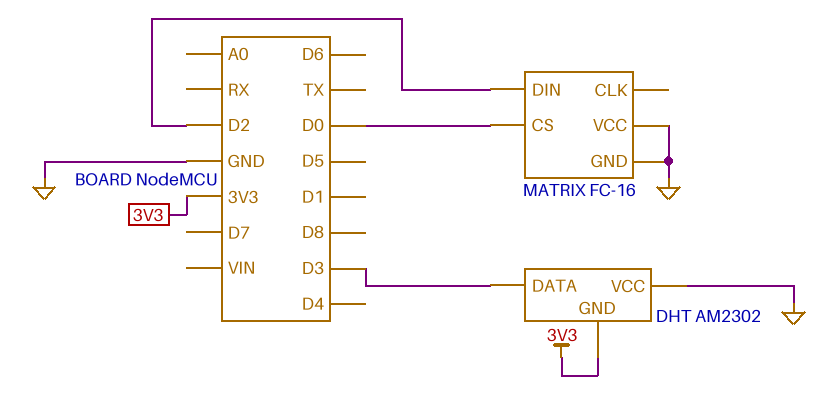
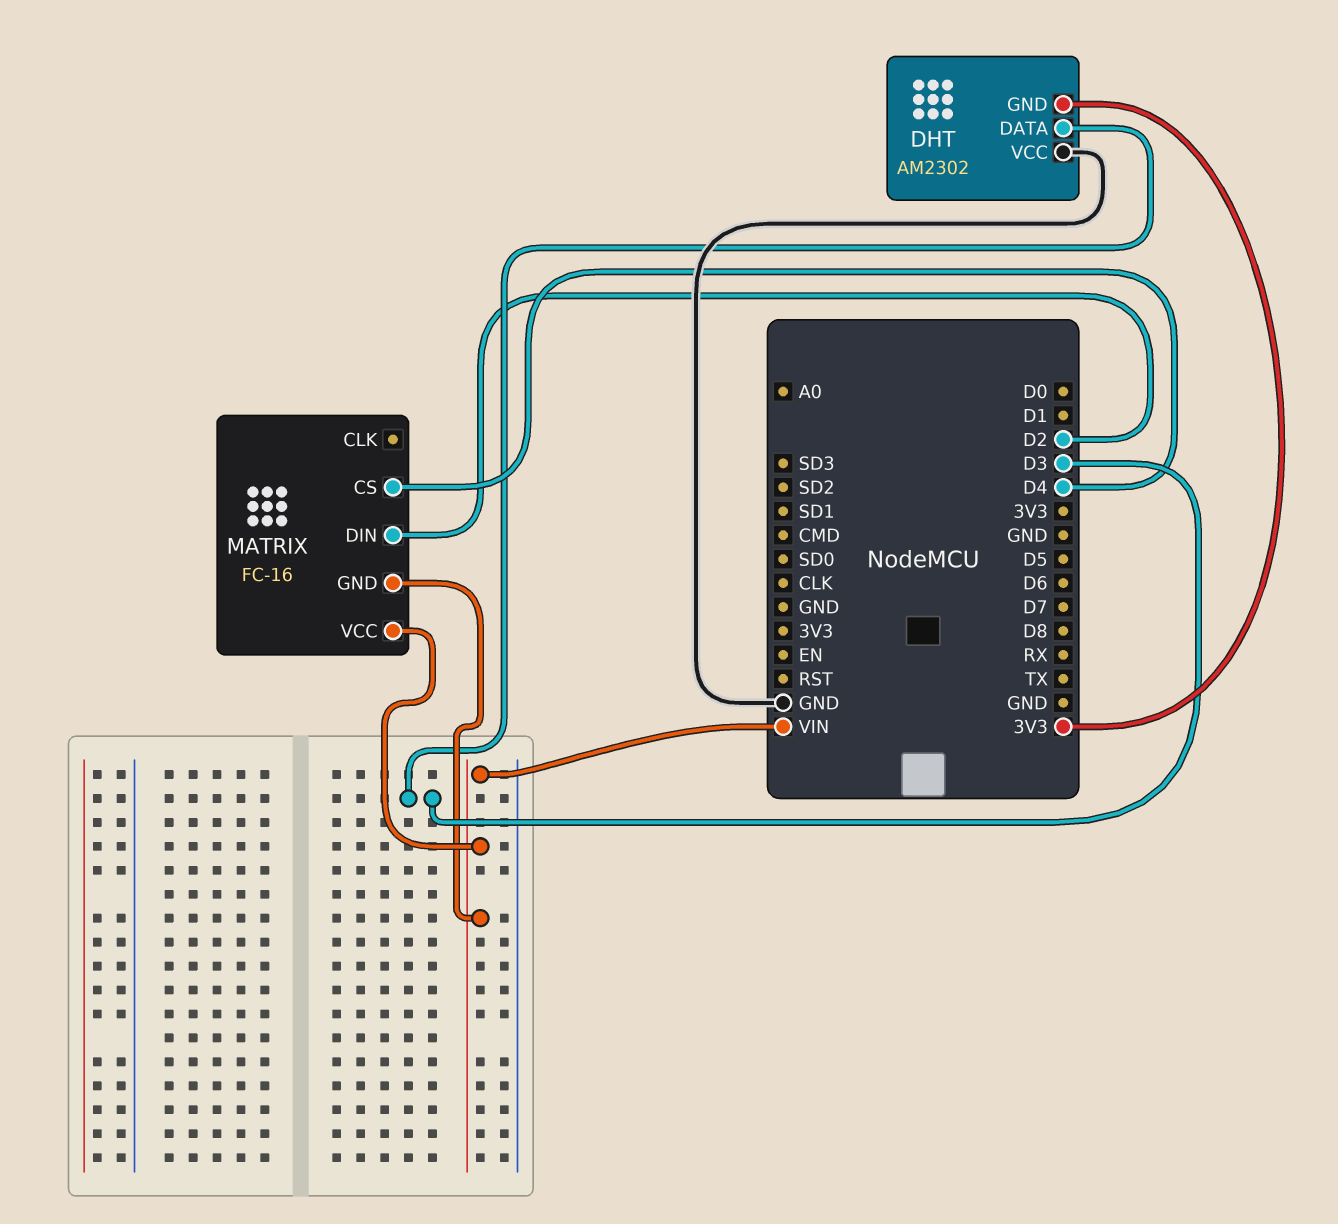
MATRIX pin CS: D0 -> D4
MATRIX pin GND: GND -> VIN
MATRIX pin VCC: GND -> VIN

